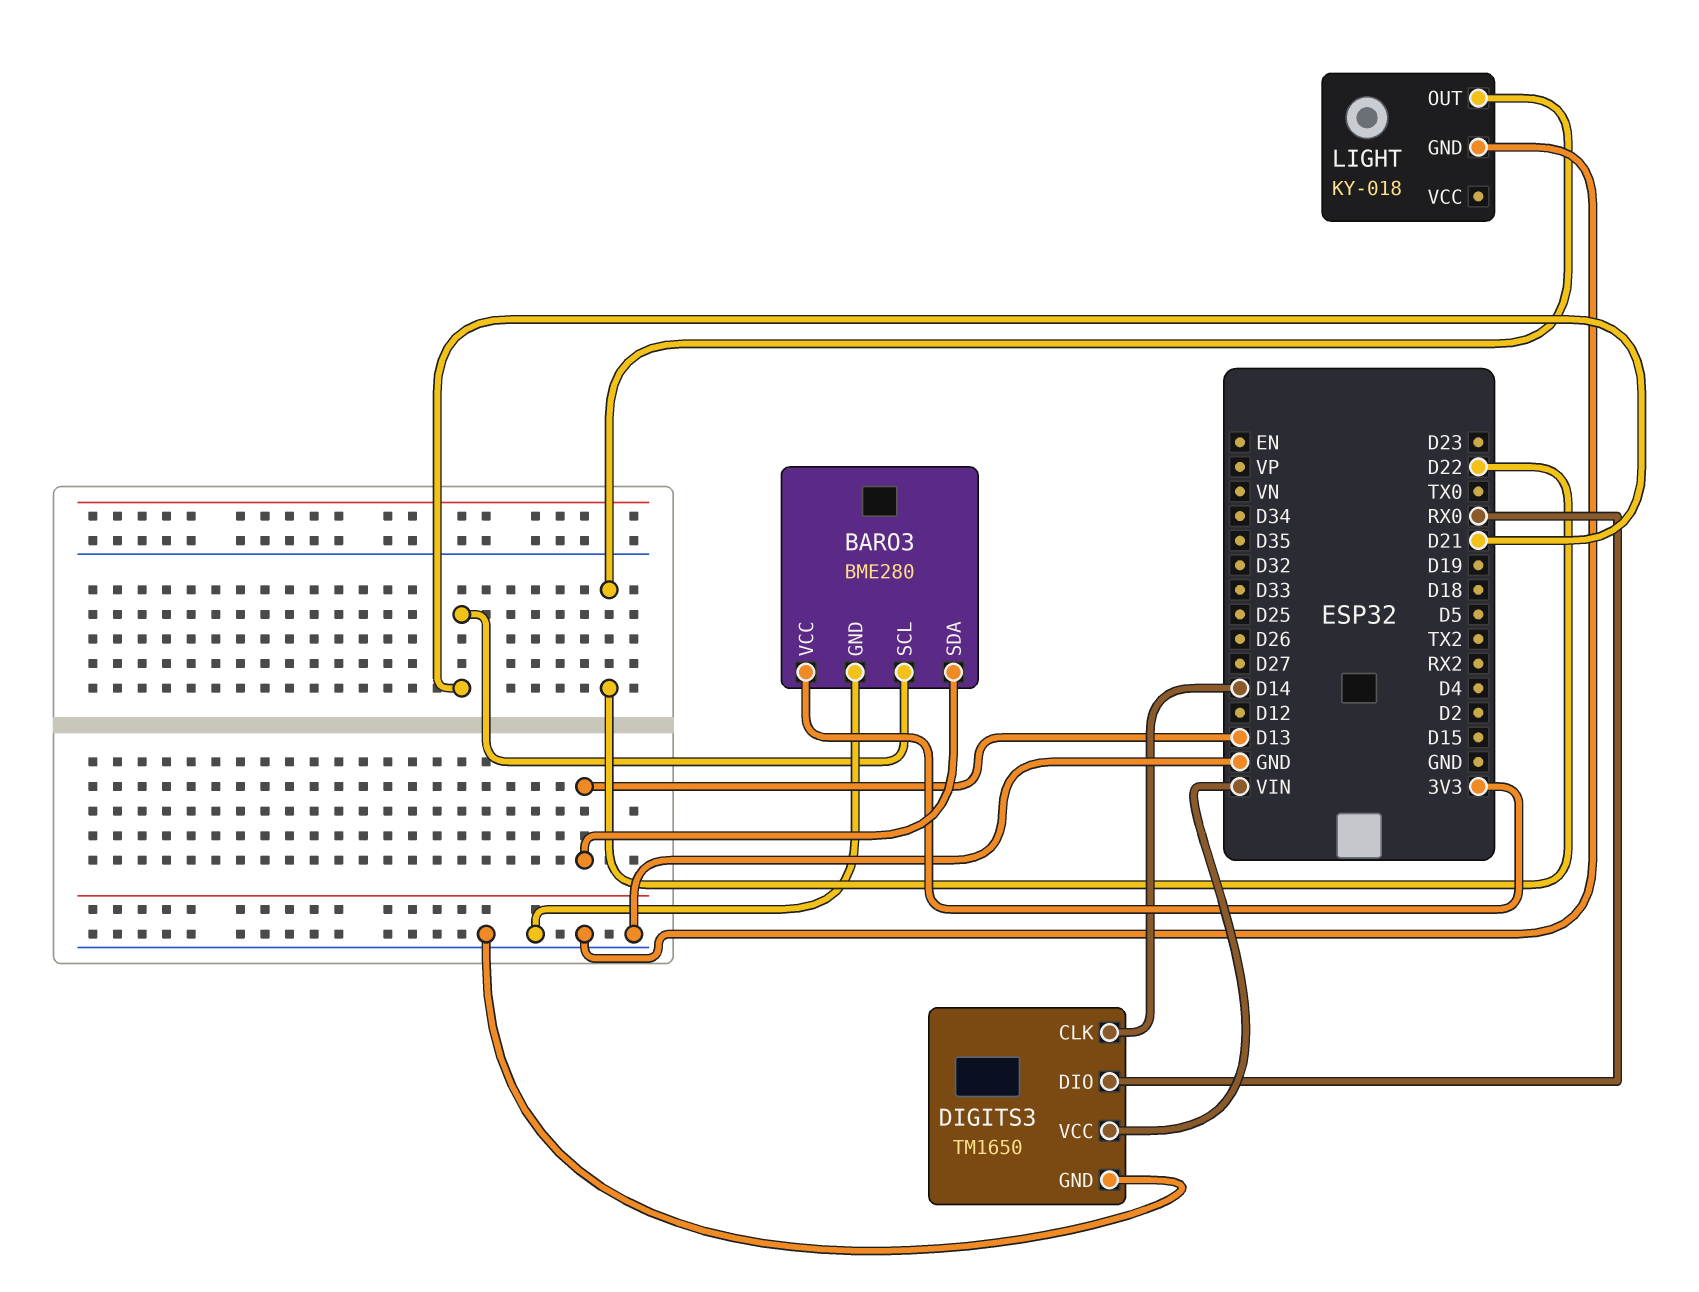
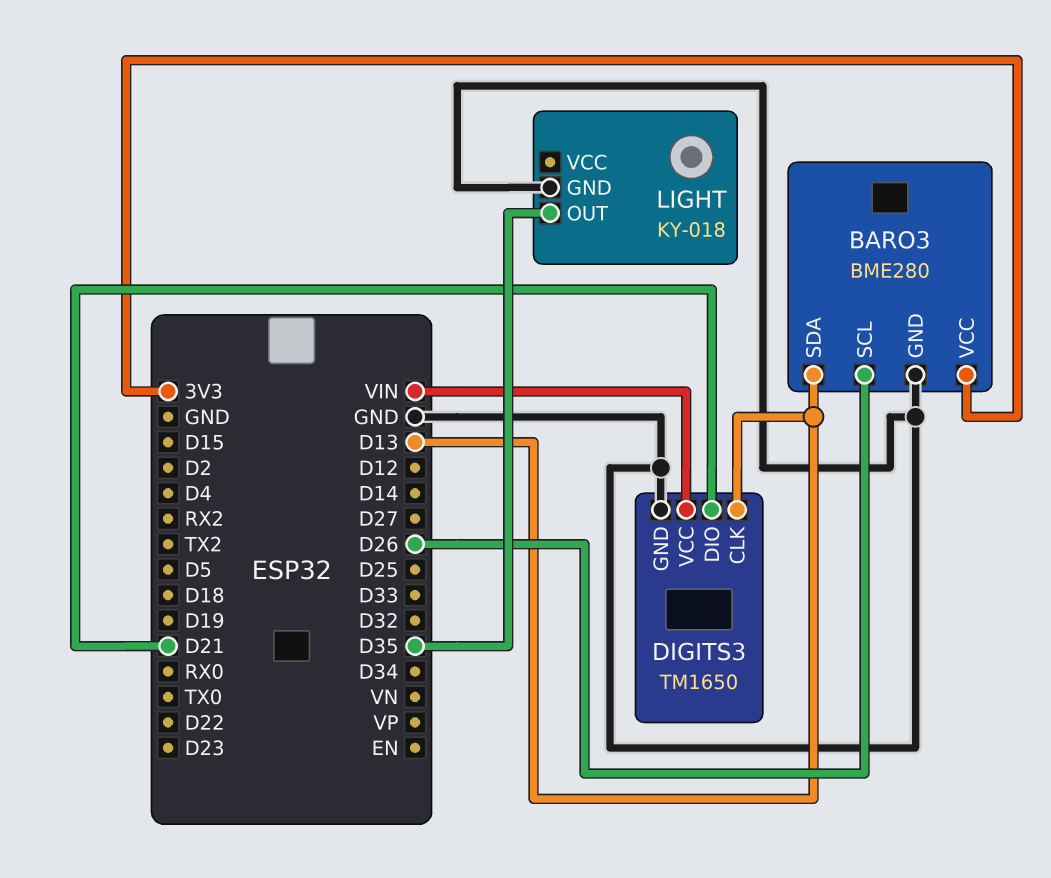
BARO3 pin SCL: D21 -> D26
DIGITS3 pin CLK: D14 -> D13
DIGITS3 pin DIO: RX0 -> D21
LIGHT pin OUT: D22 -> D35

